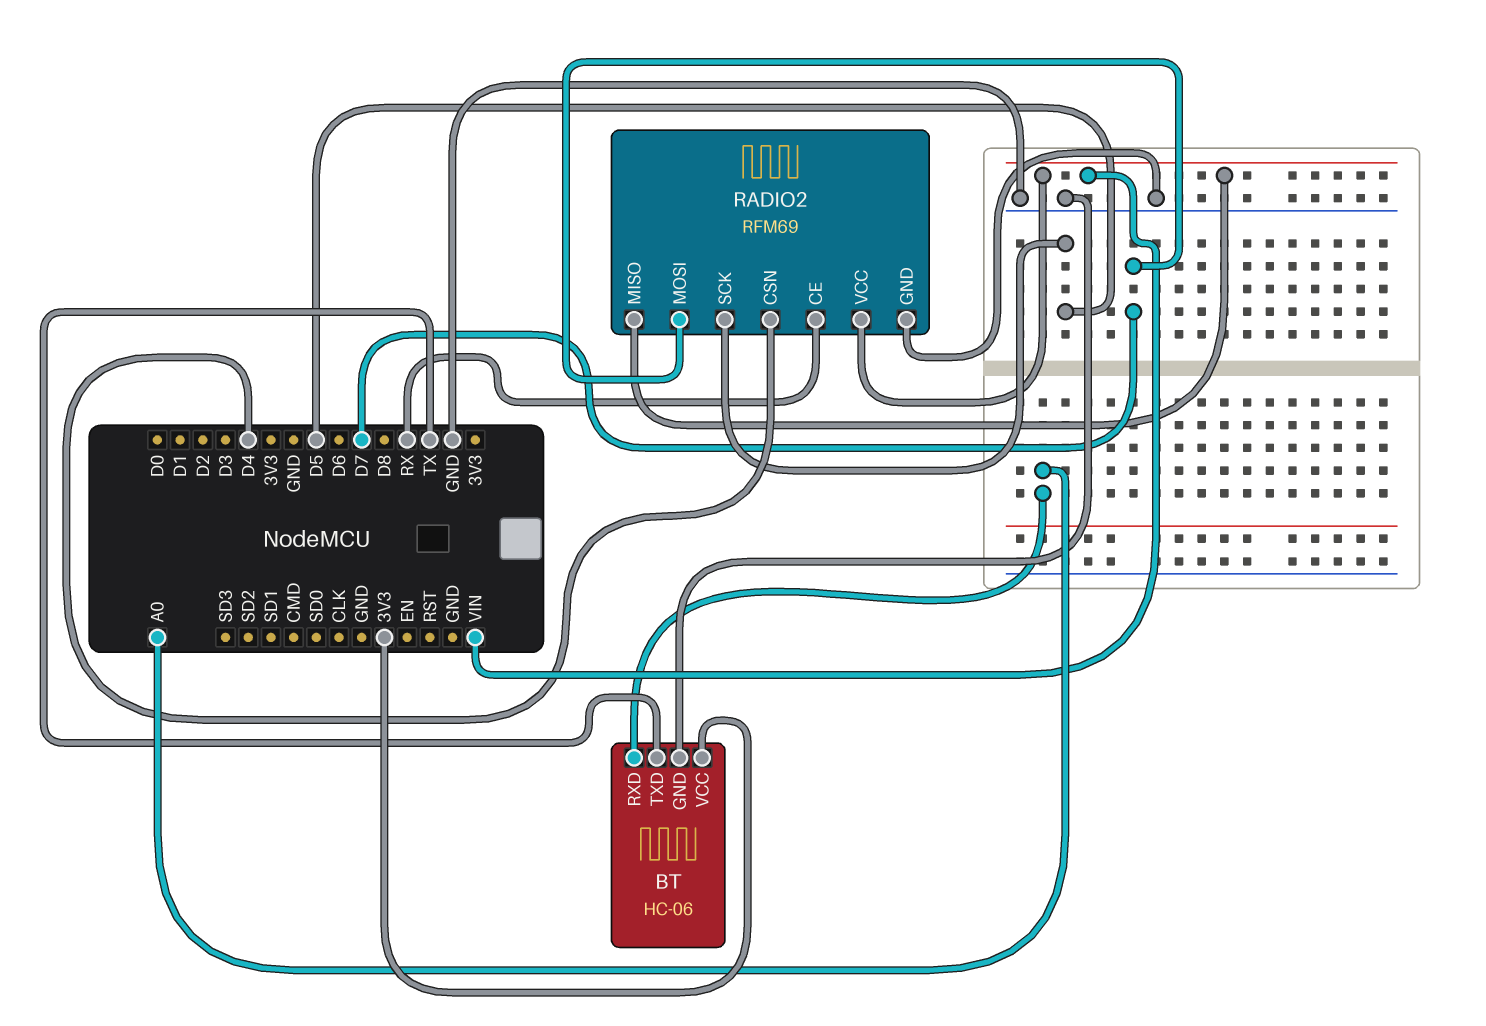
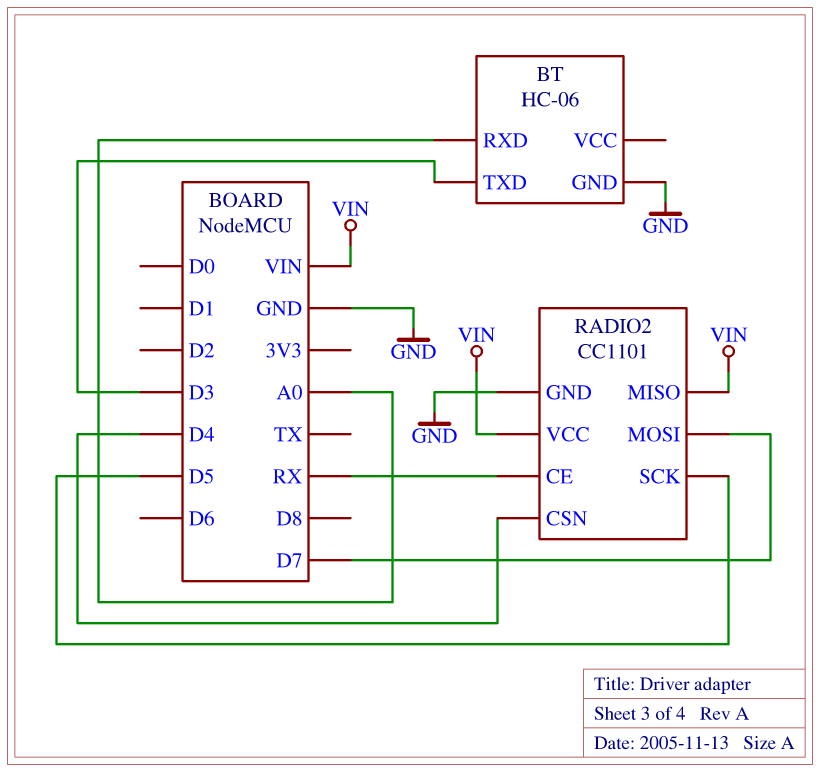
BT pin TXD: TX -> D3
BT pin VCC: 3V3 -> none
RADIO2: RFM69 -> CC1101

